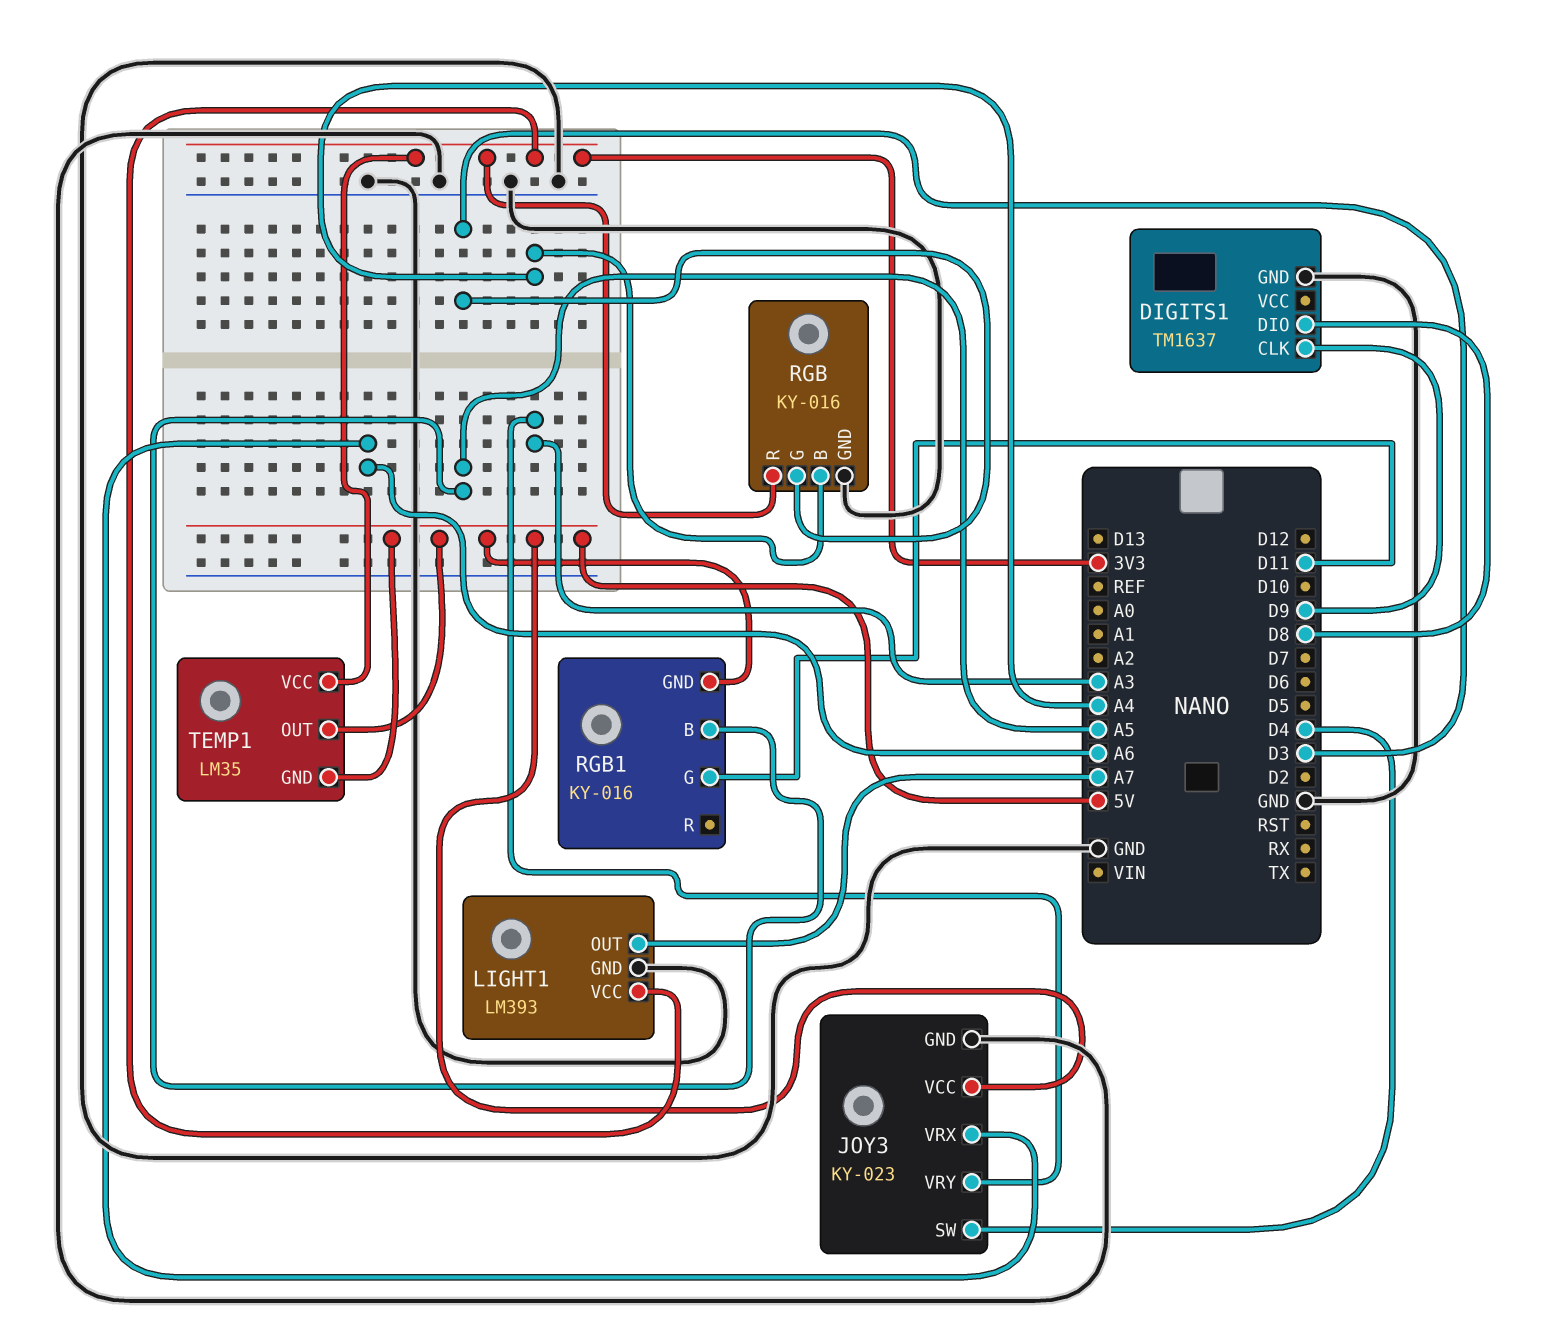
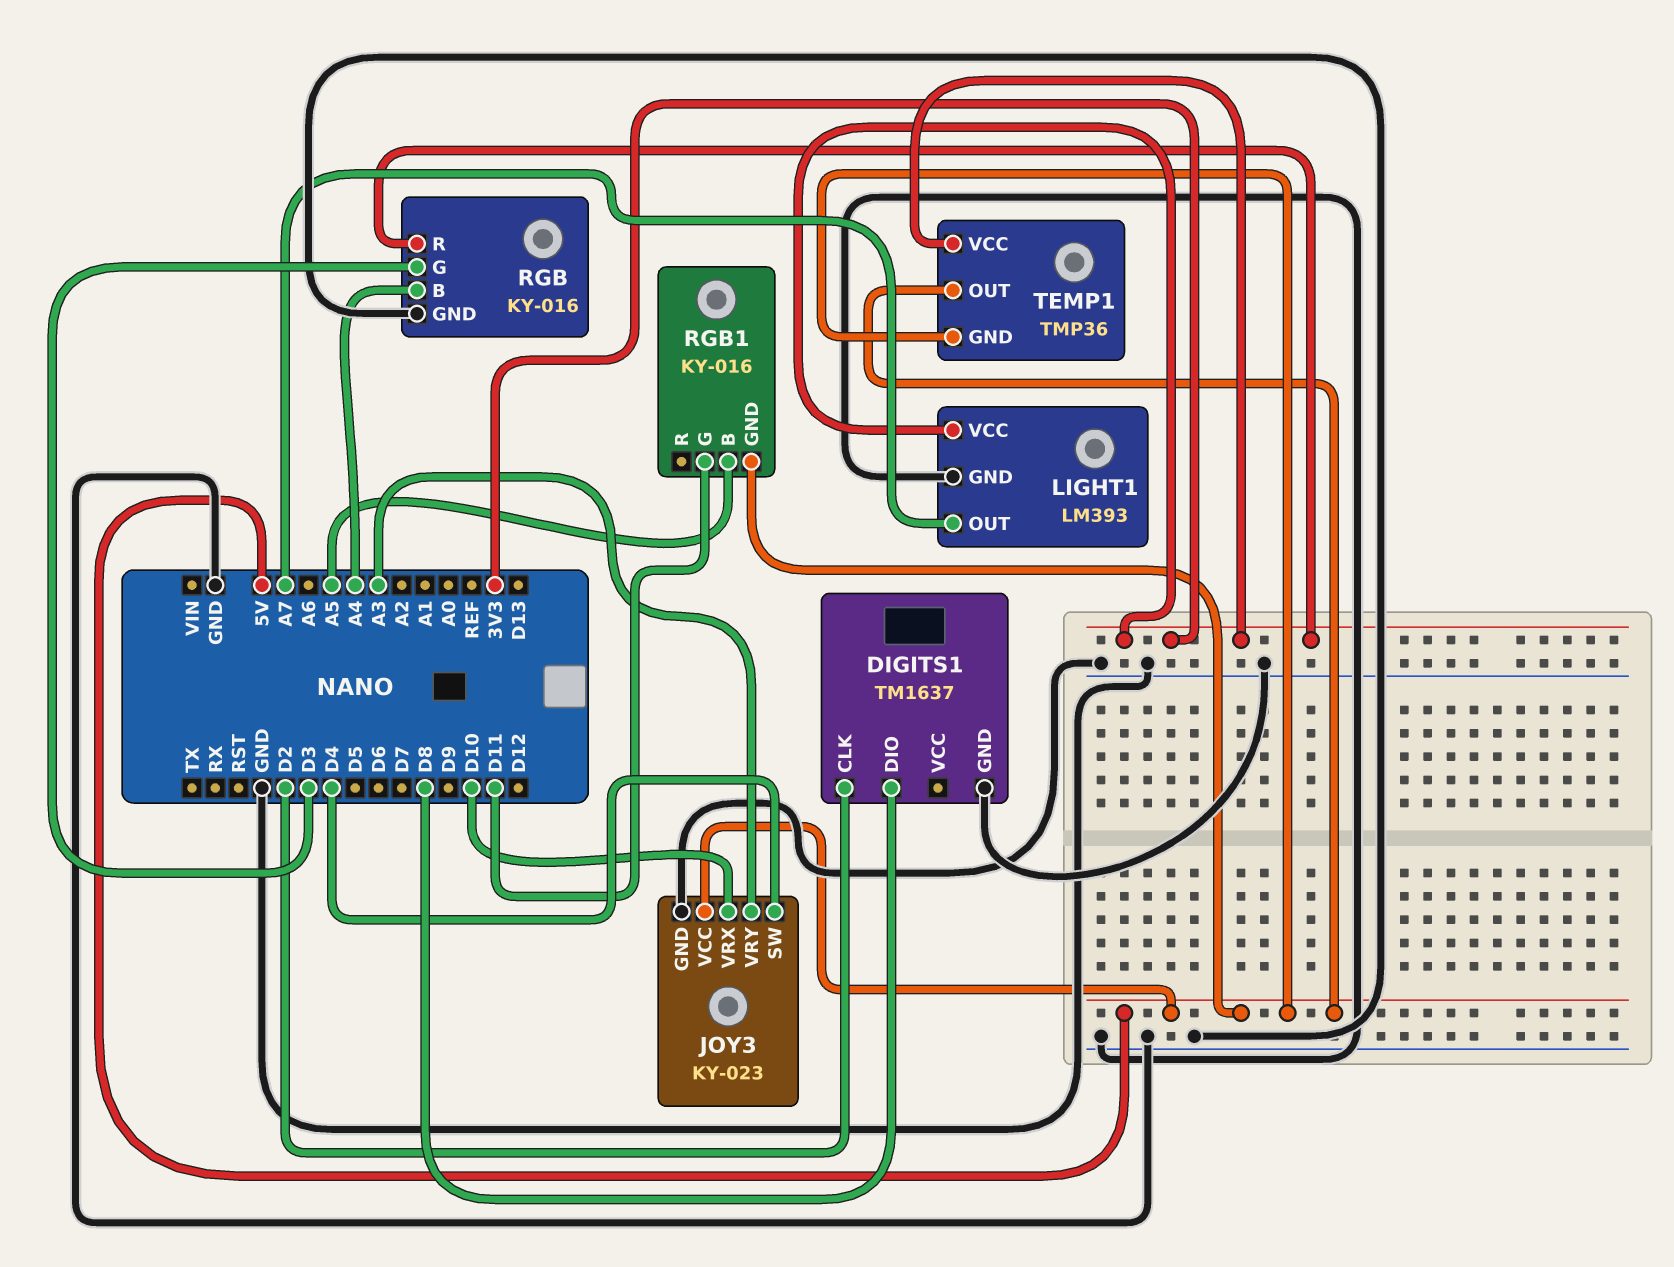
DIGITS1 pin CLK: D9 -> D2
JOY3 pin VRX: A6 -> D10
TEMP1: LM35 -> TMP36

